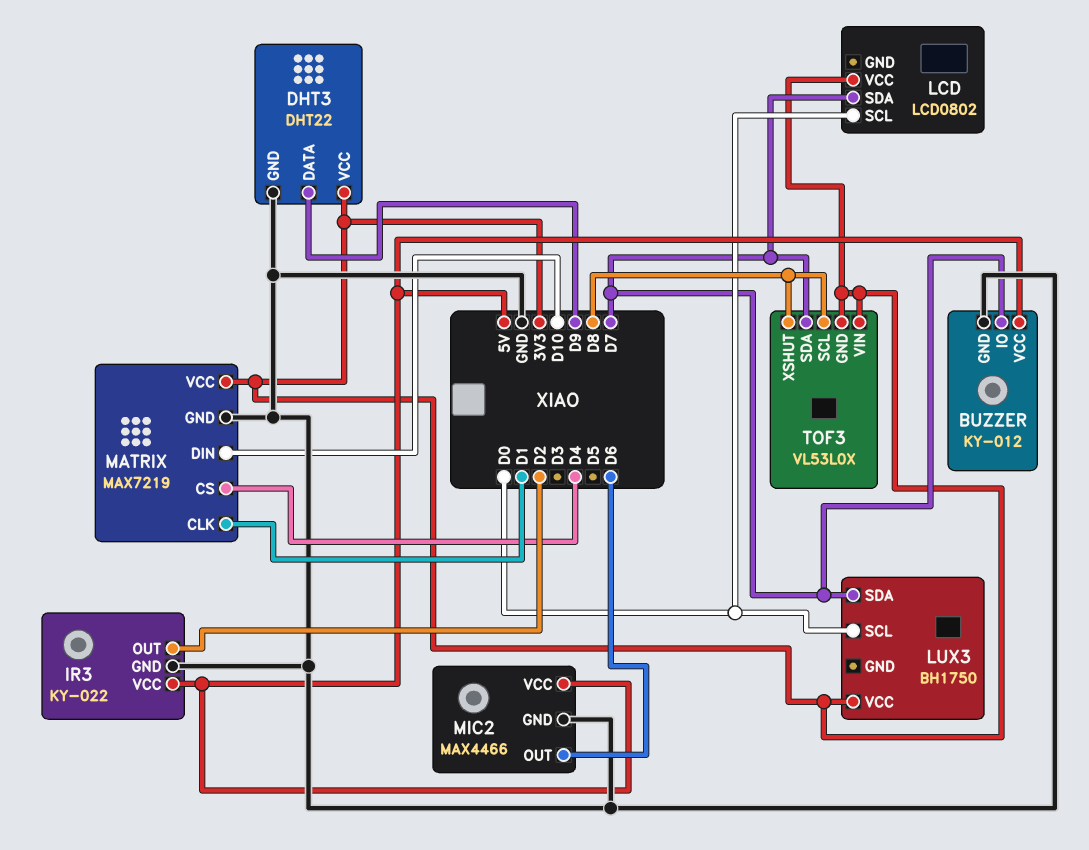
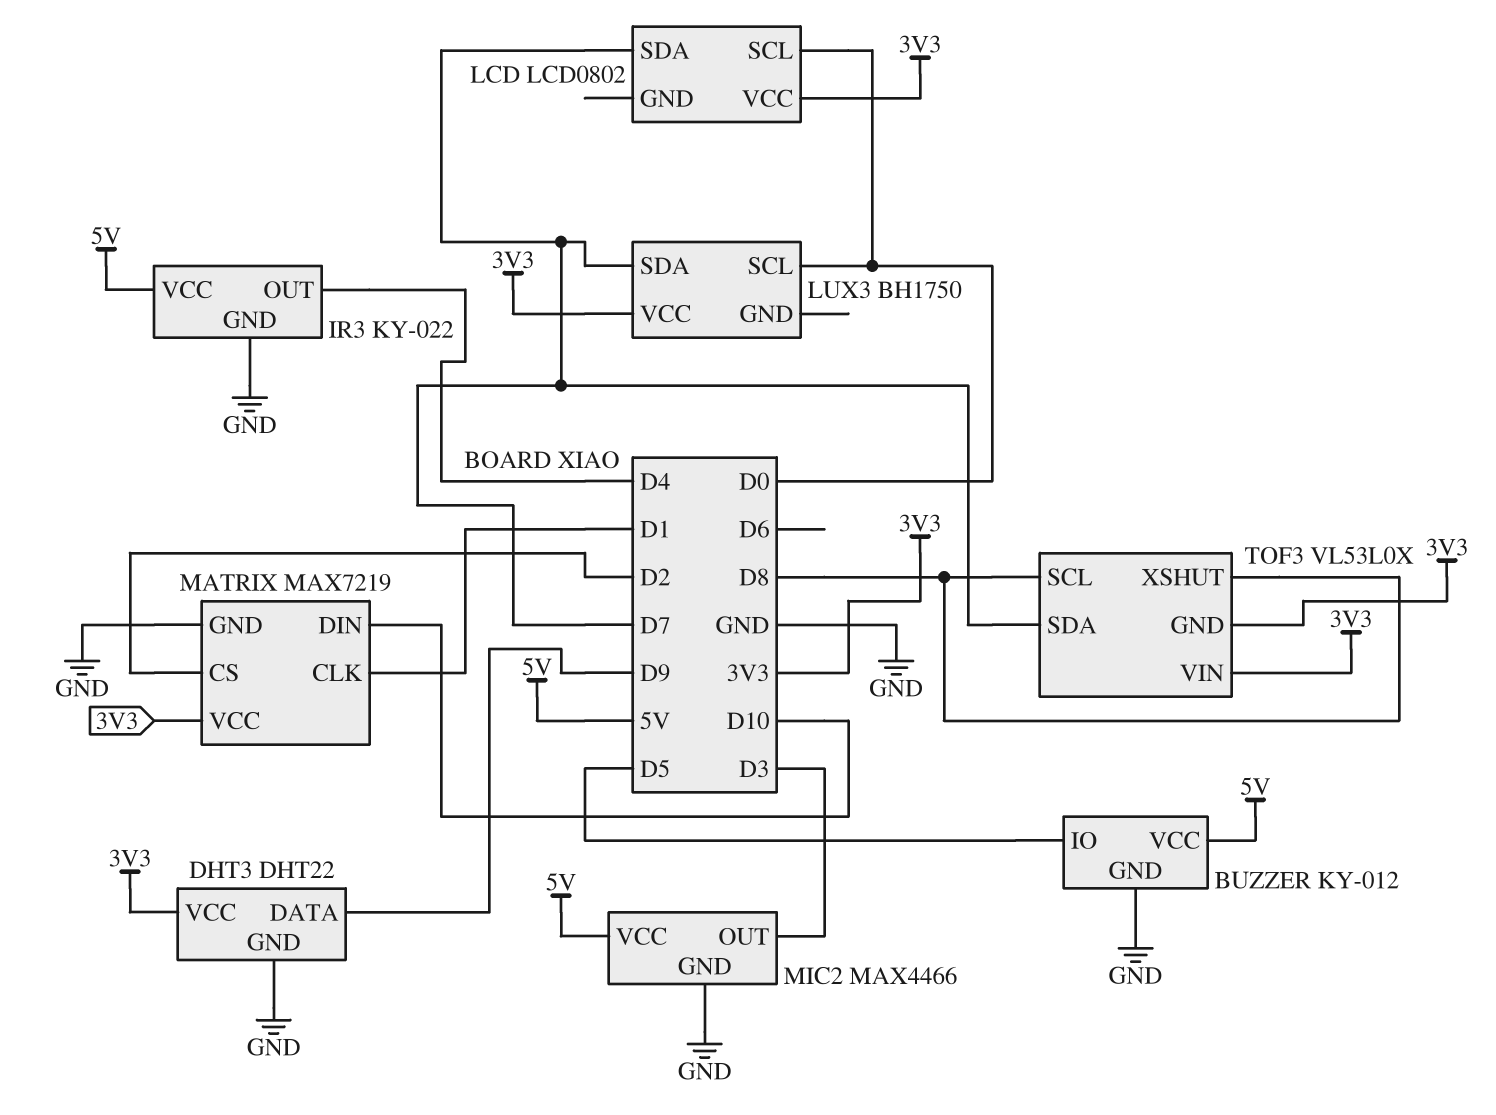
BUZZER pin IO: D7 -> D5
IR3 pin OUT: D2 -> D4
MATRIX pin CS: D4 -> D2
MIC2 pin OUT: D6 -> D3

